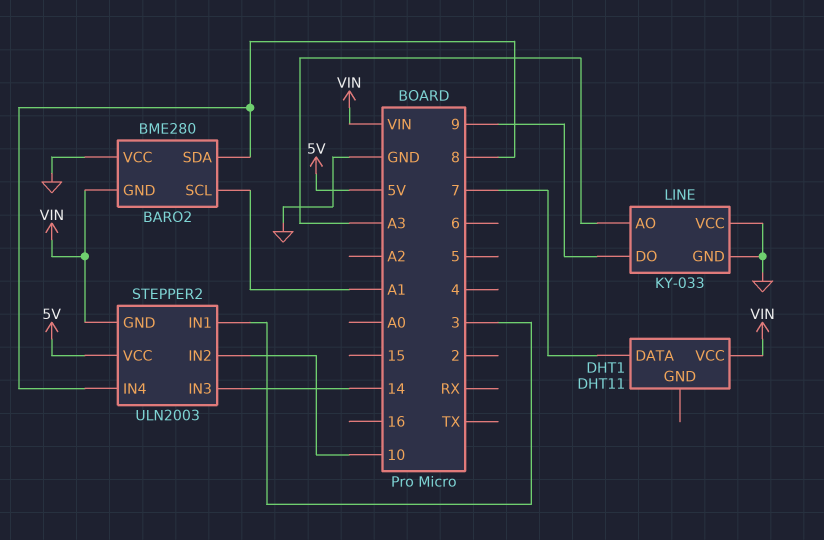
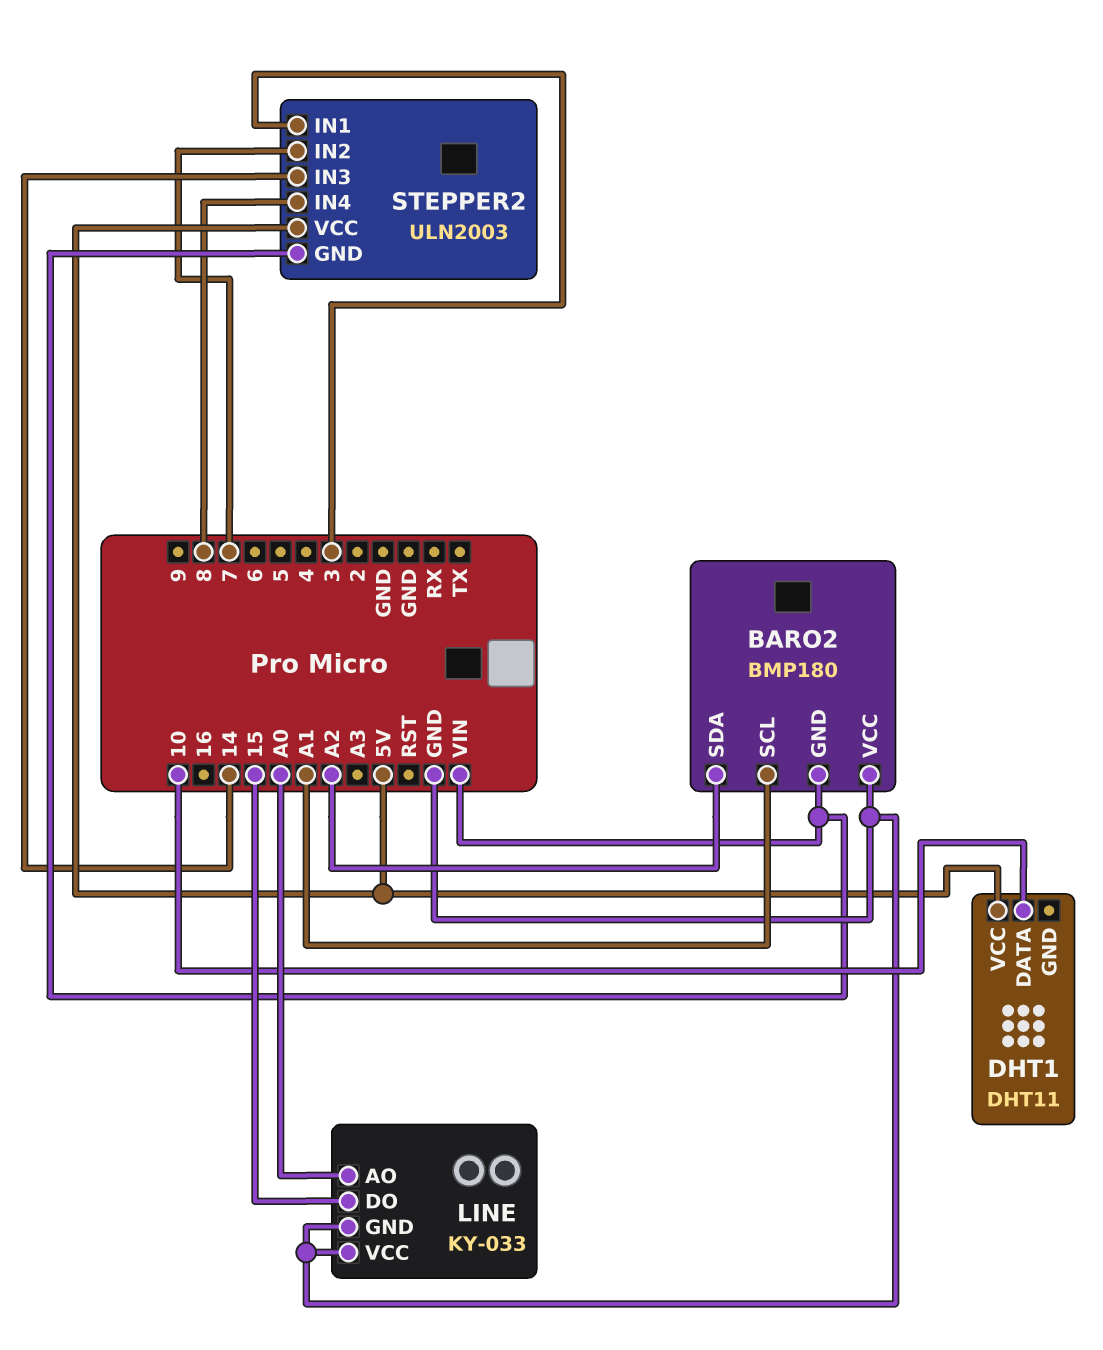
BARO2: BME280 -> BMP180
BARO2 pin SDA: 8 -> A2
DHT1 pin DATA: 7 -> 10
DHT1 pin VCC: VIN -> 5V
LINE pin AO: A3 -> A0
LINE pin DO: 9 -> 15
STEPPER2 pin IN2: 10 -> 7

